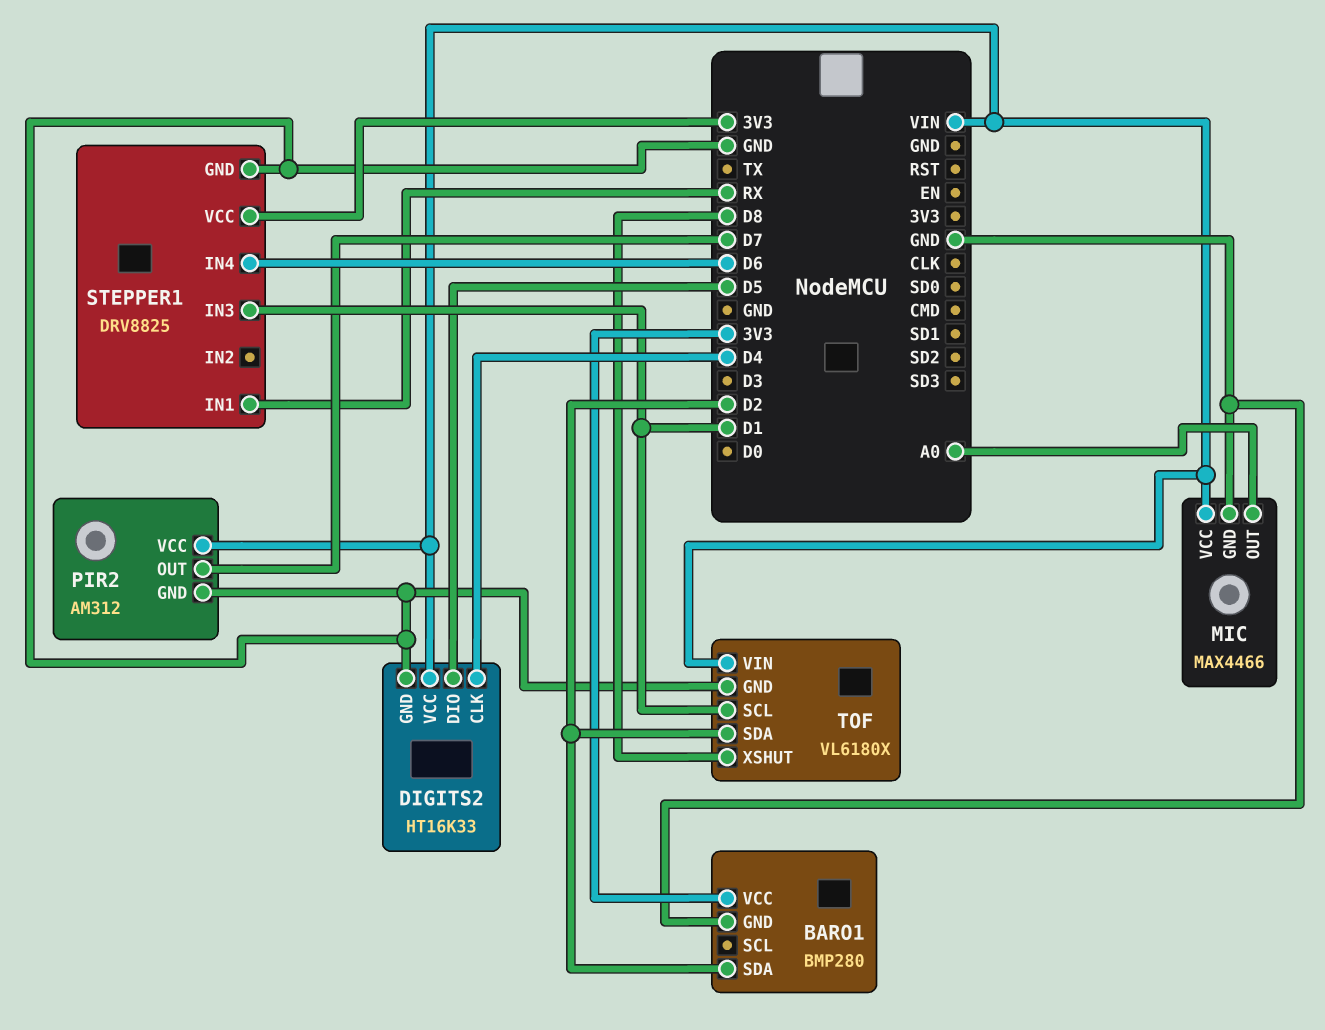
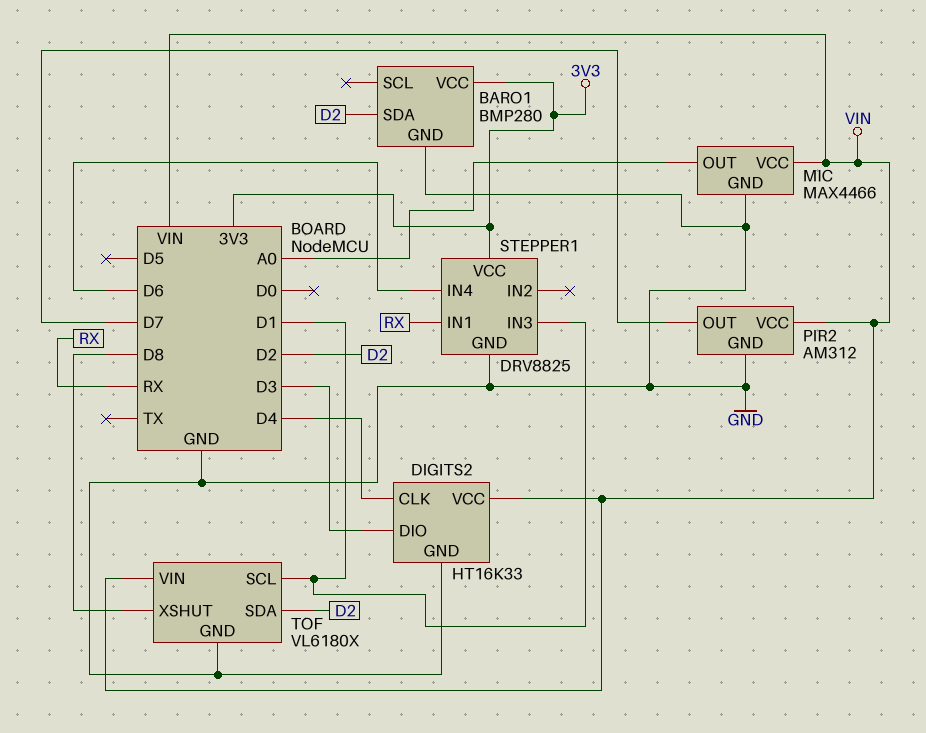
DIGITS2 pin DIO: D5 -> D3

